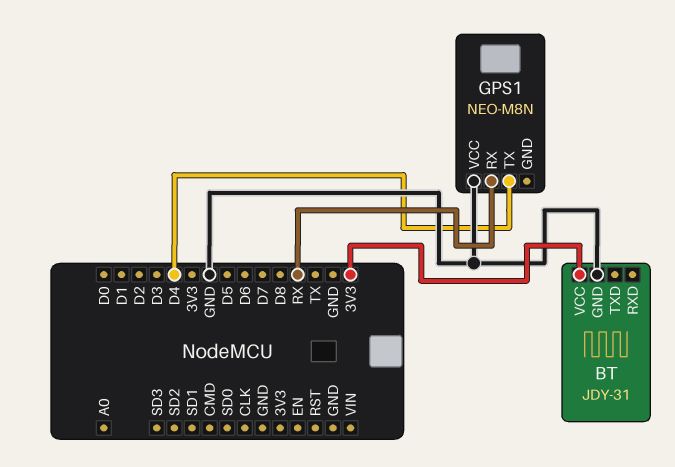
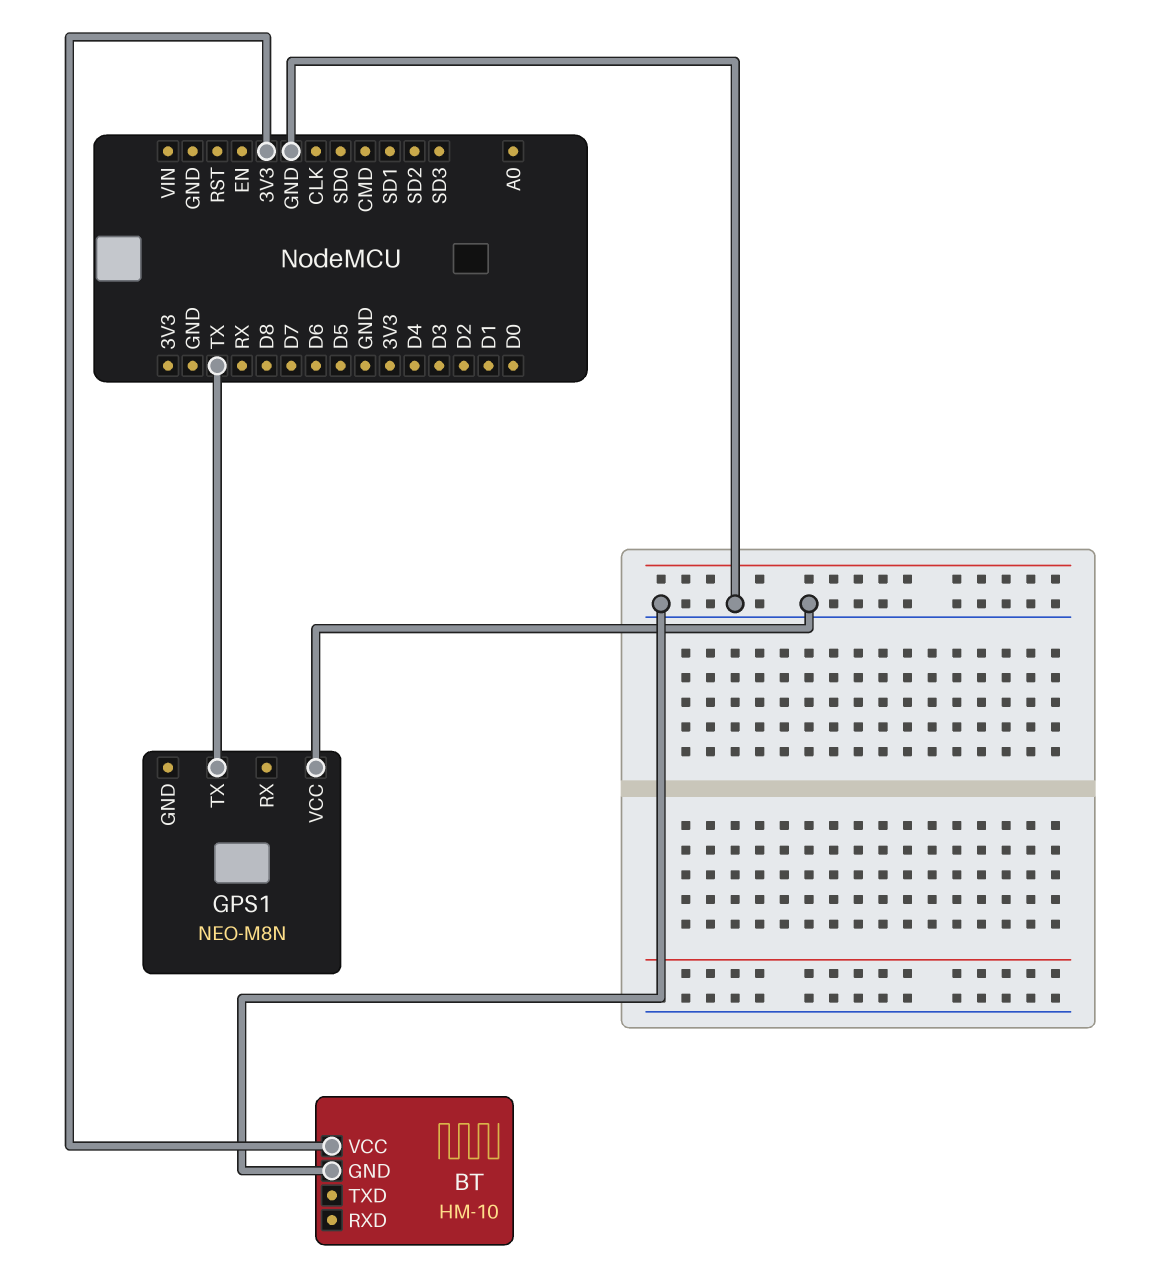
BT: JDY-31 -> HM-10
GPS1 pin RX: RX -> none
GPS1 pin TX: D4 -> TX

